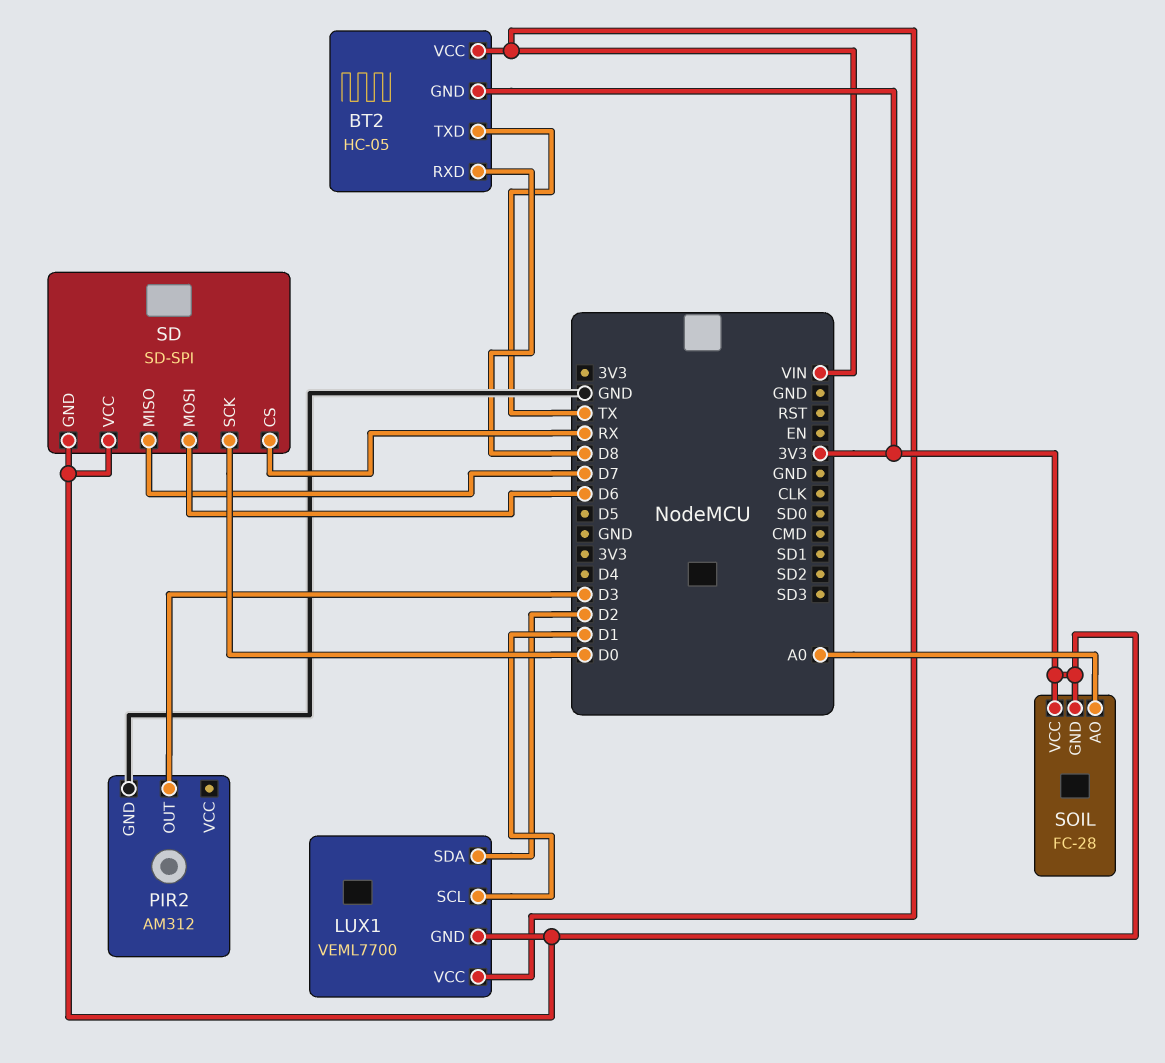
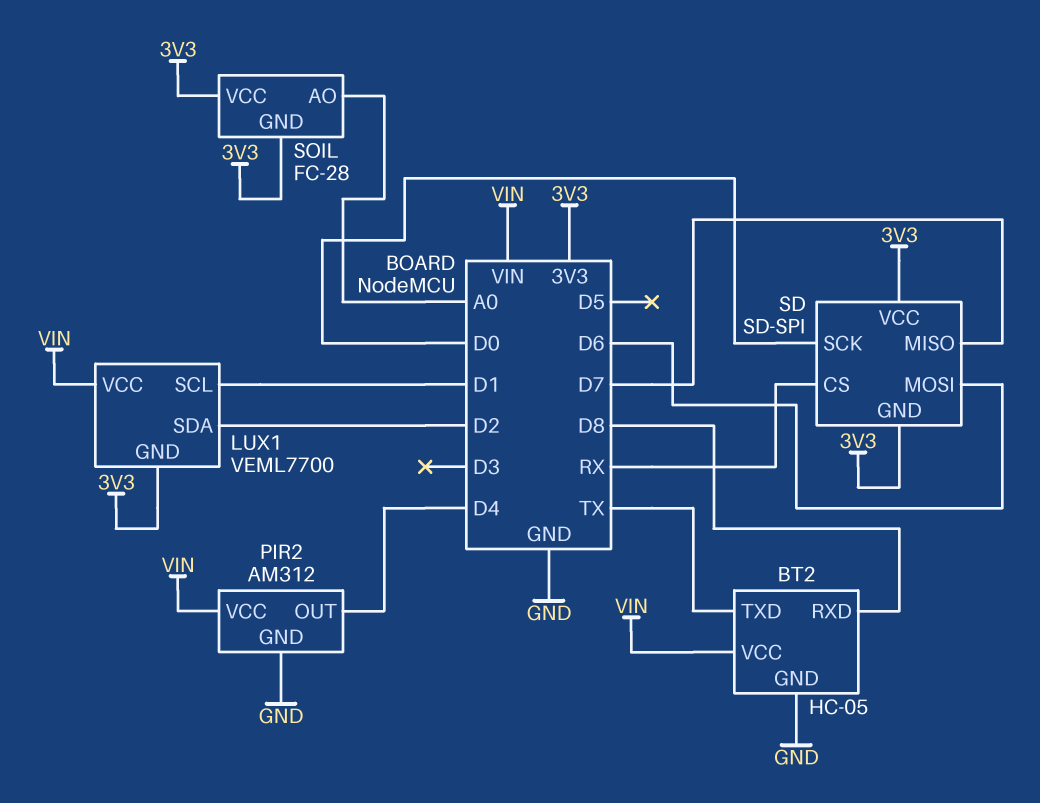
BT2 pin GND: 3V3 -> GND
PIR2 pin OUT: D3 -> D4
PIR2 pin VCC: none -> VIN

